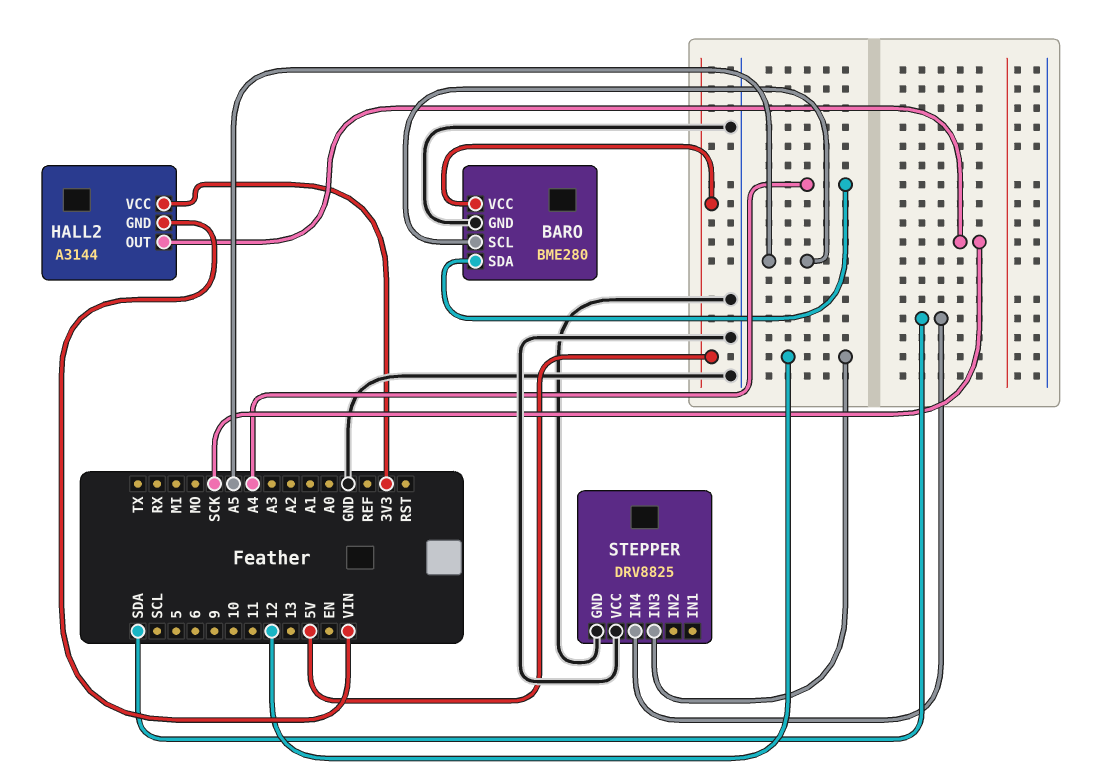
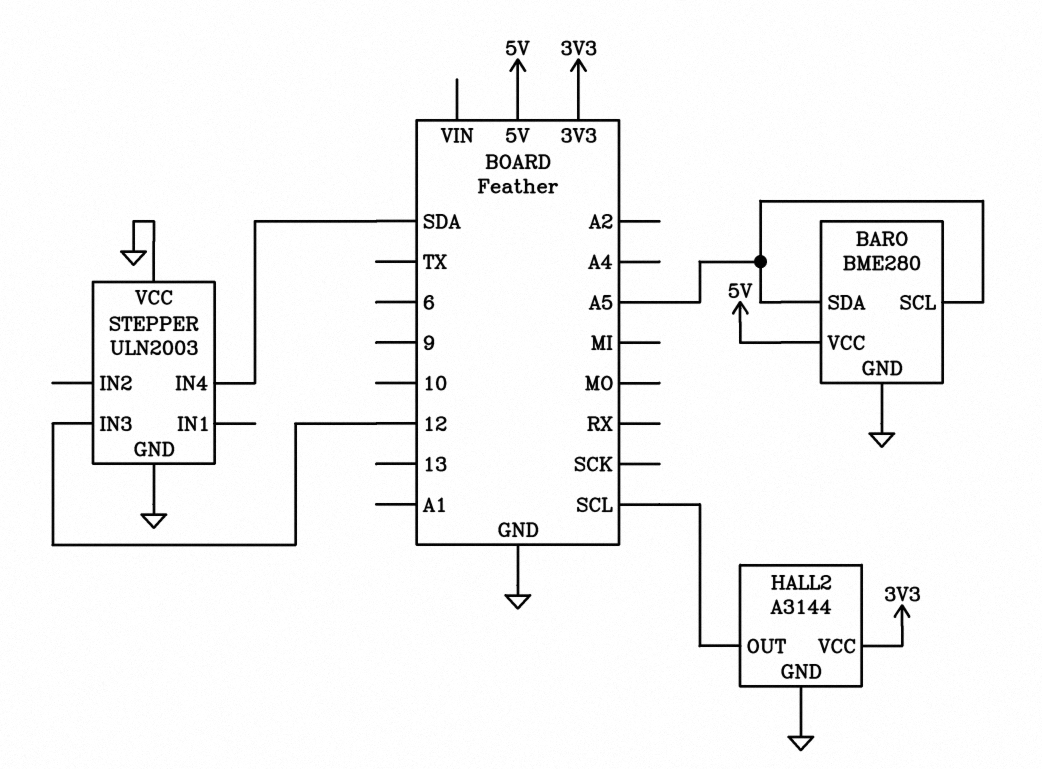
BARO pin SDA: A4 -> A5
HALL2 pin GND: VIN -> GND
HALL2 pin OUT: SCK -> SCL
STEPPER: DRV8825 -> ULN2003

